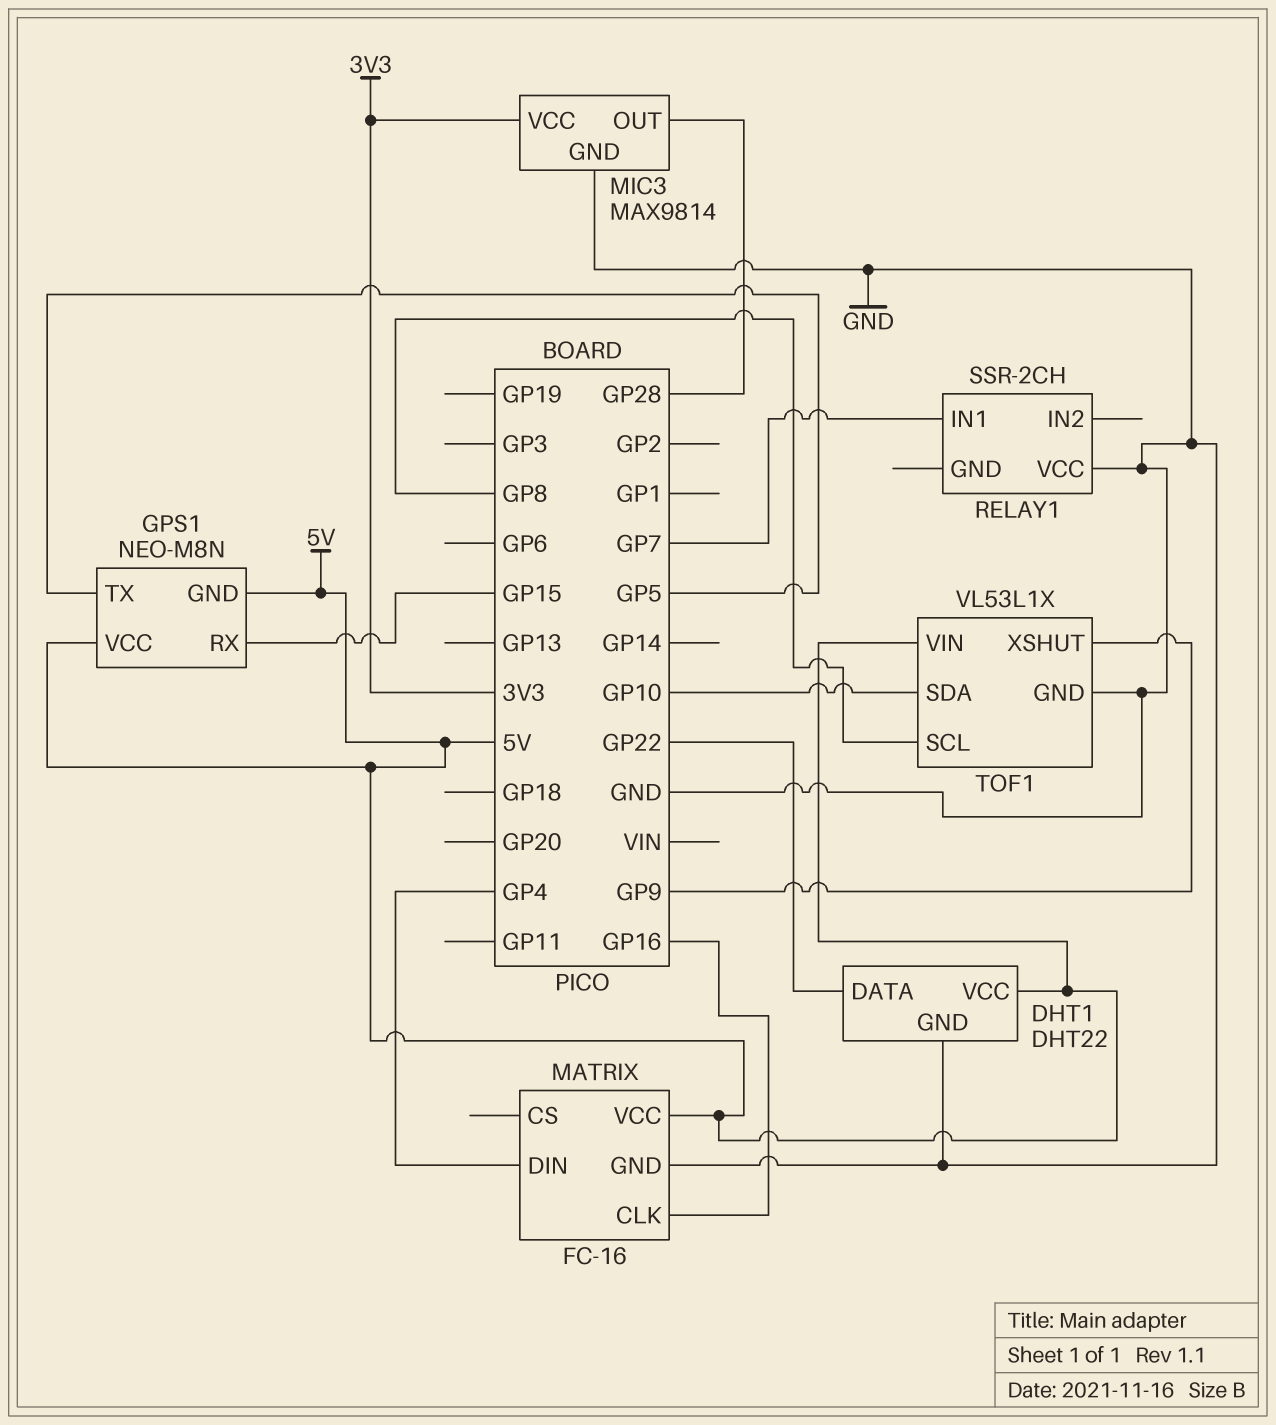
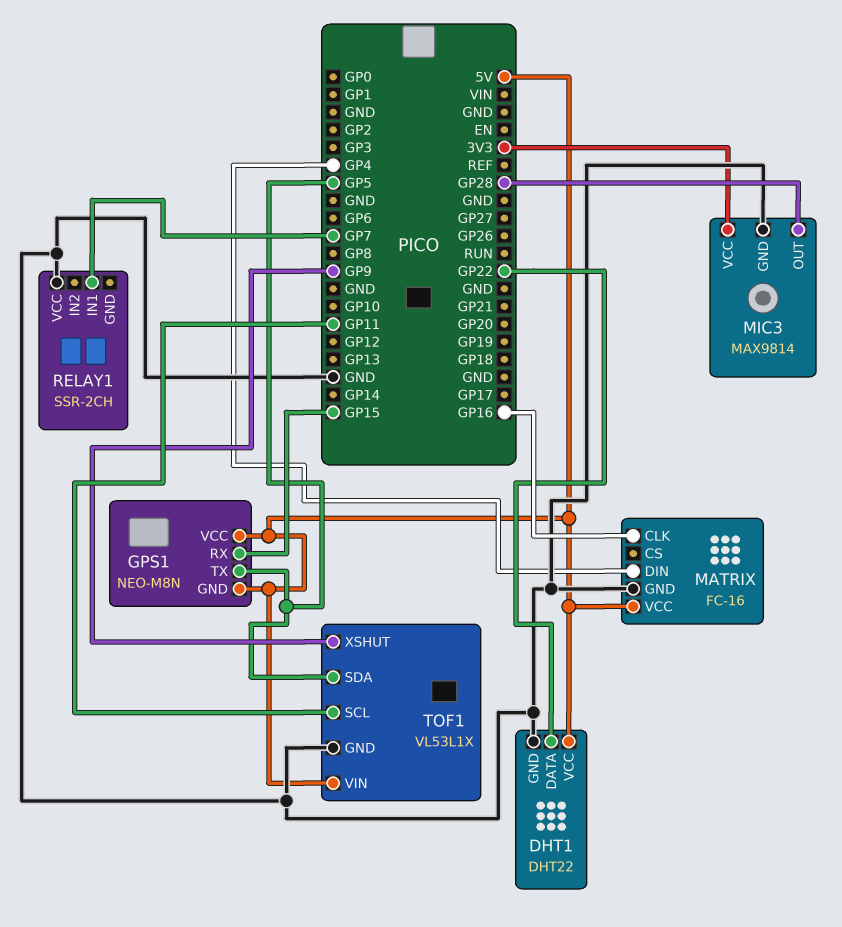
TOF1 pin SCL: GP8 -> GP11
TOF1 pin SDA: GP10 -> GP5

